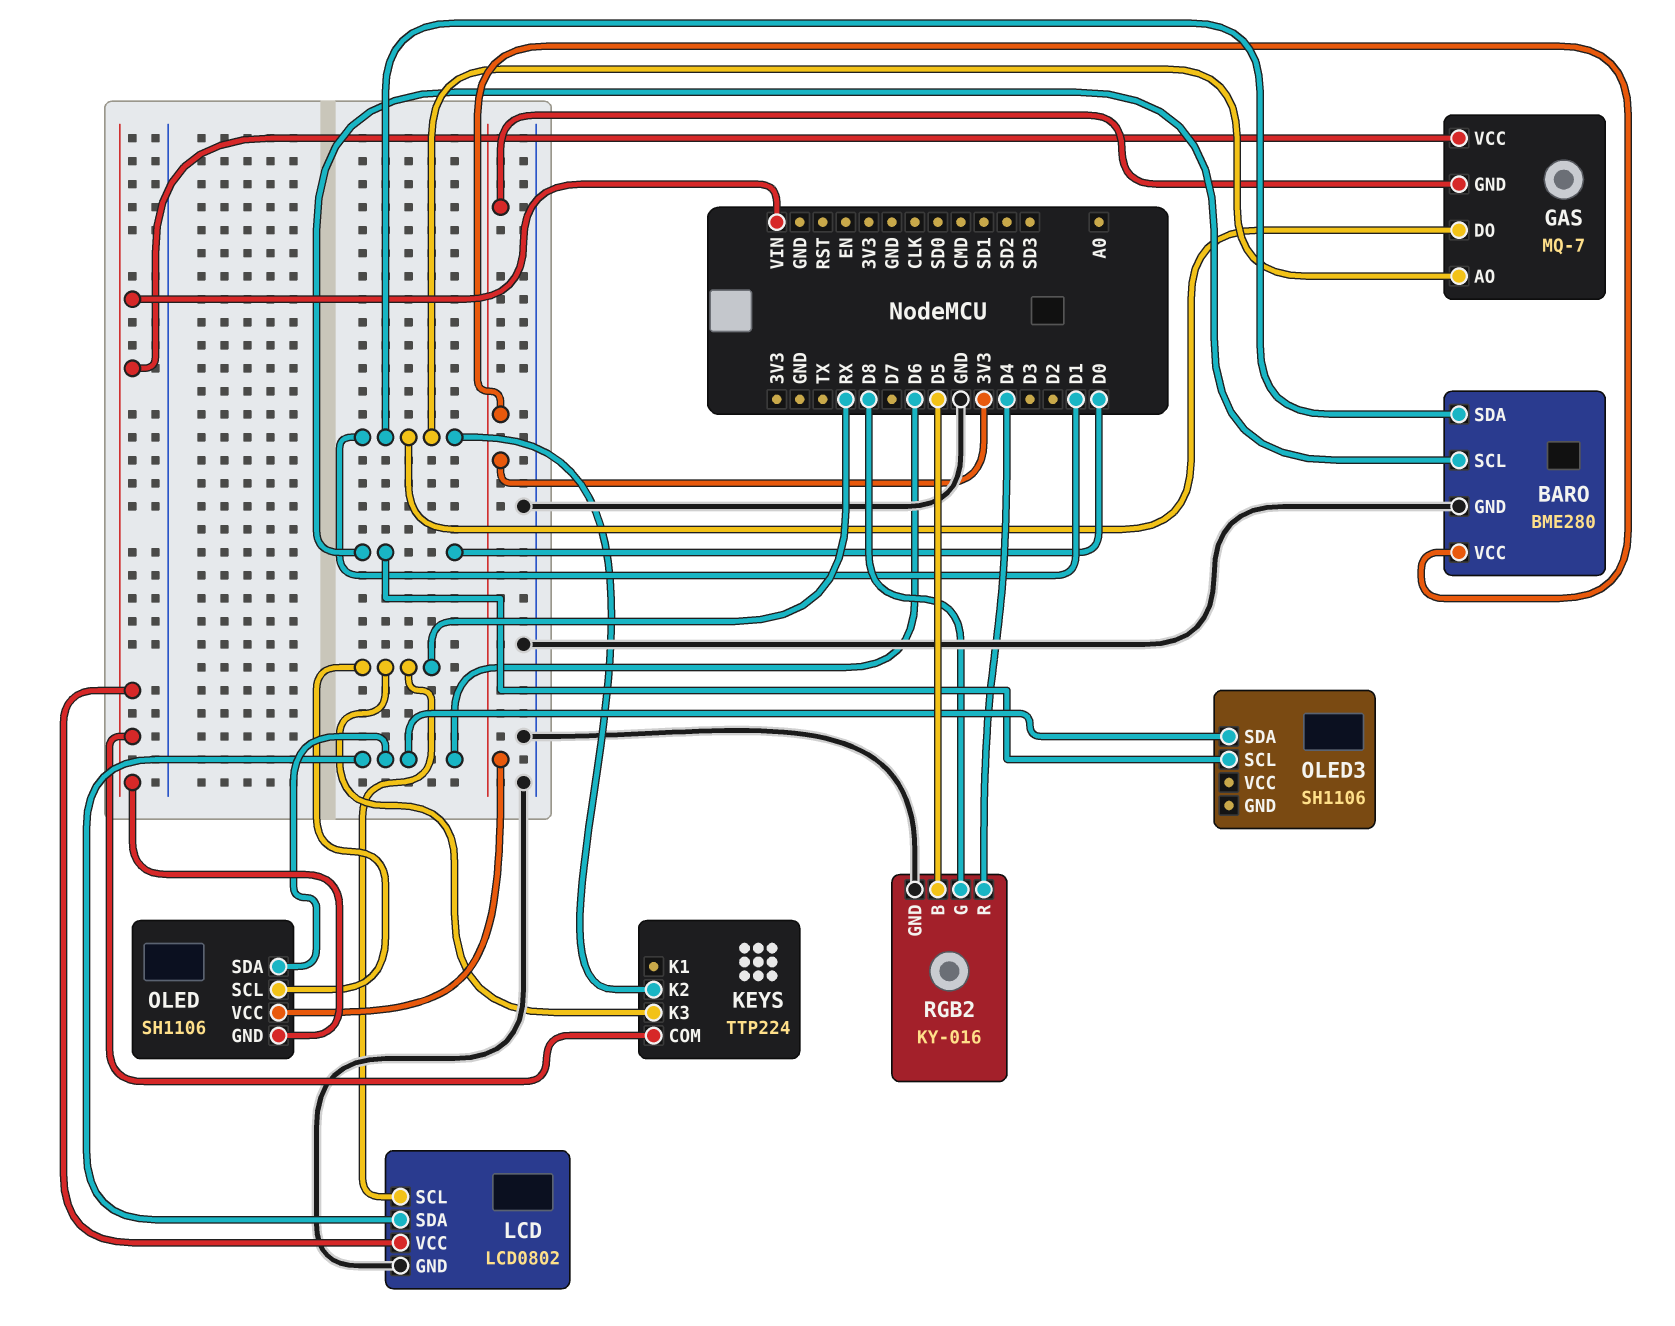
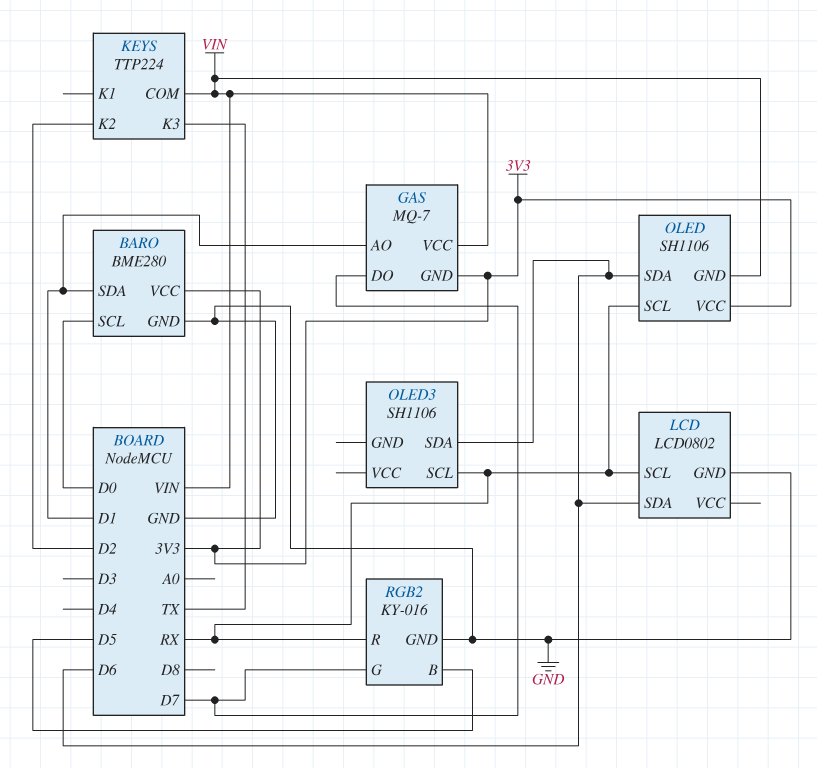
GAS pin DO: D1 -> D7
KEYS pin K2: D1 -> D2
KEYS pin K3: RX -> TX
LCD pin VCC: VIN -> none
OLED3 pin SCL: D0 -> RX
RGB2 pin G: D8 -> D7
RGB2 pin R: D4 -> RX

